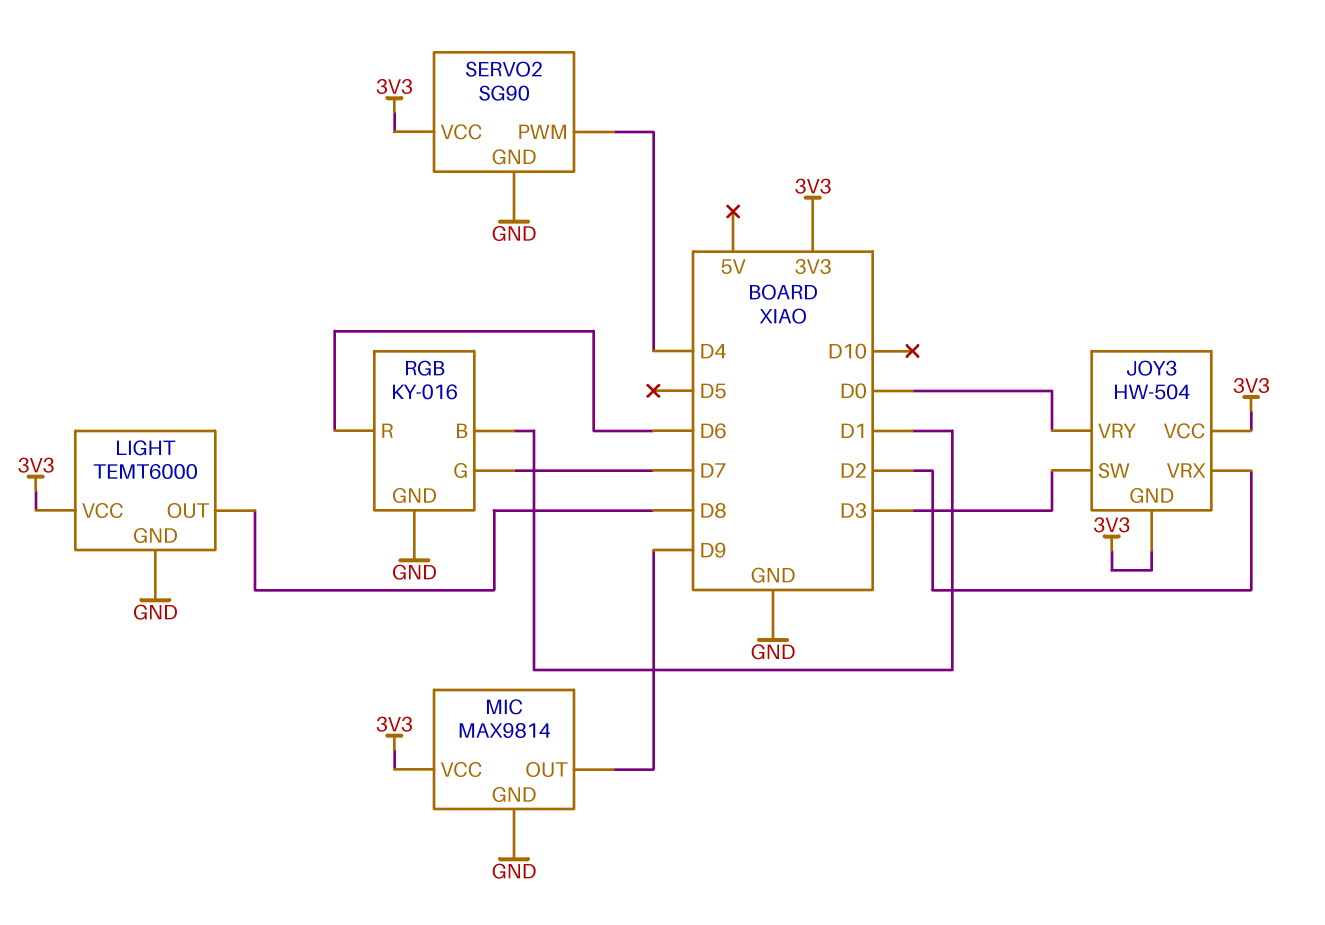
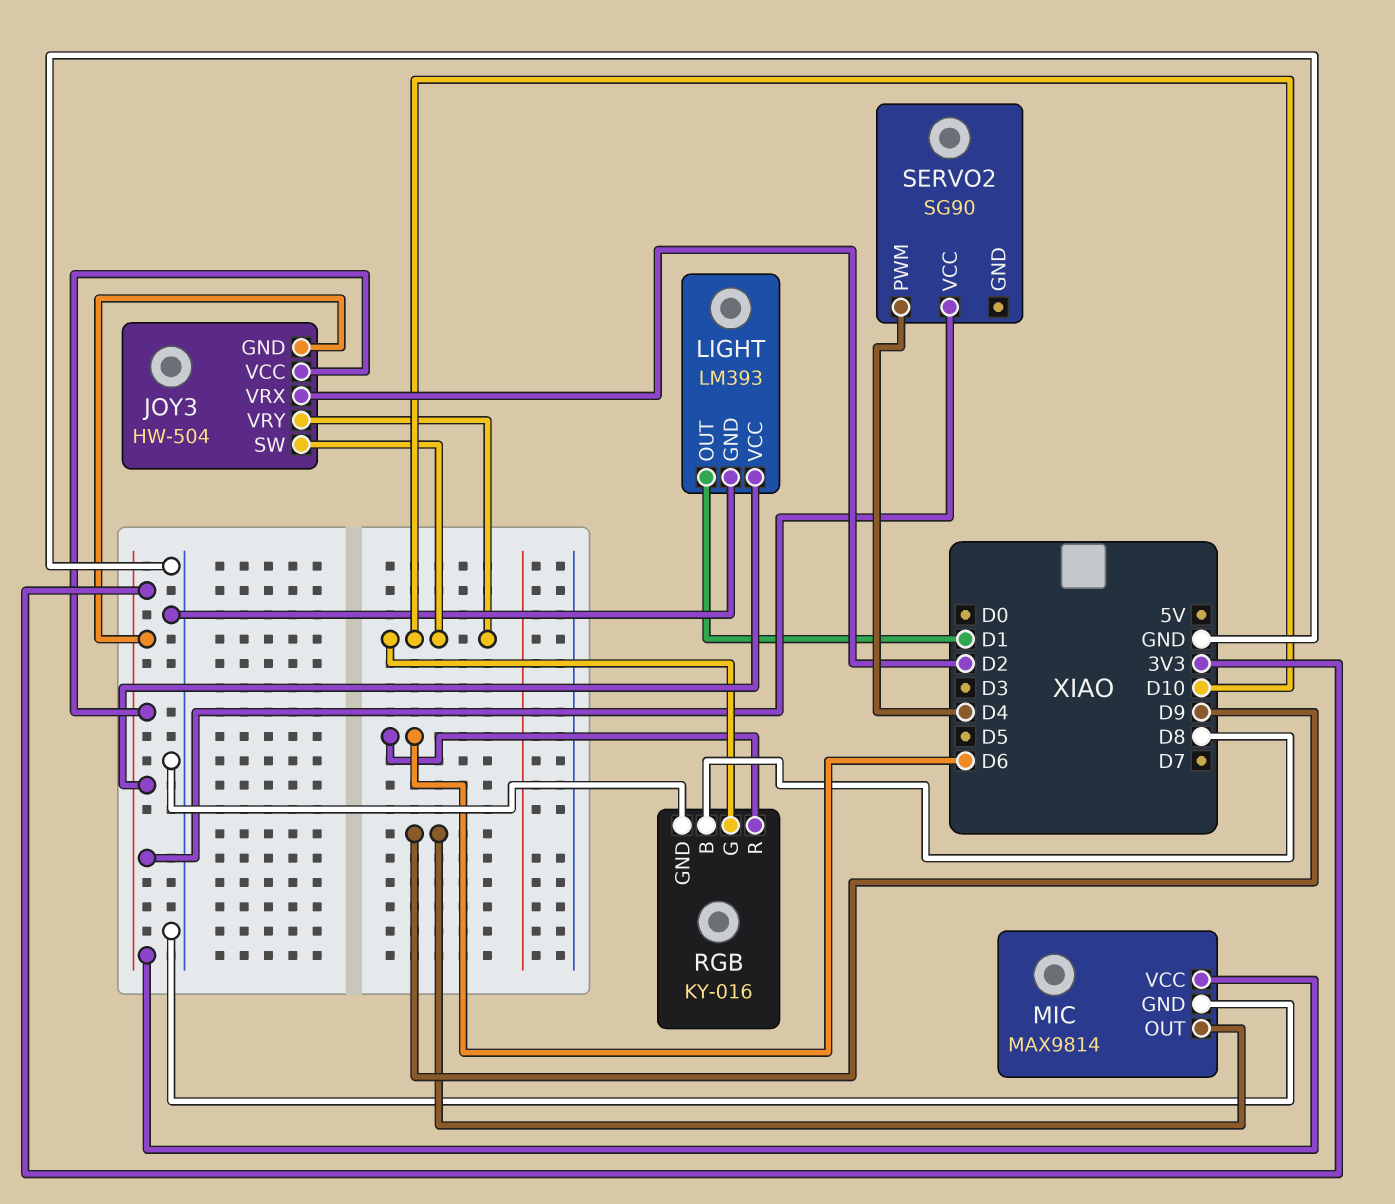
JOY3 pin SW: D3 -> D10
JOY3 pin VRY: D0 -> D10
LIGHT: TEMT6000 -> LM393
LIGHT pin OUT: D8 -> D1
RGB pin B: D1 -> D8
RGB pin G: D7 -> D10
SERVO2 pin GND: GND -> none

